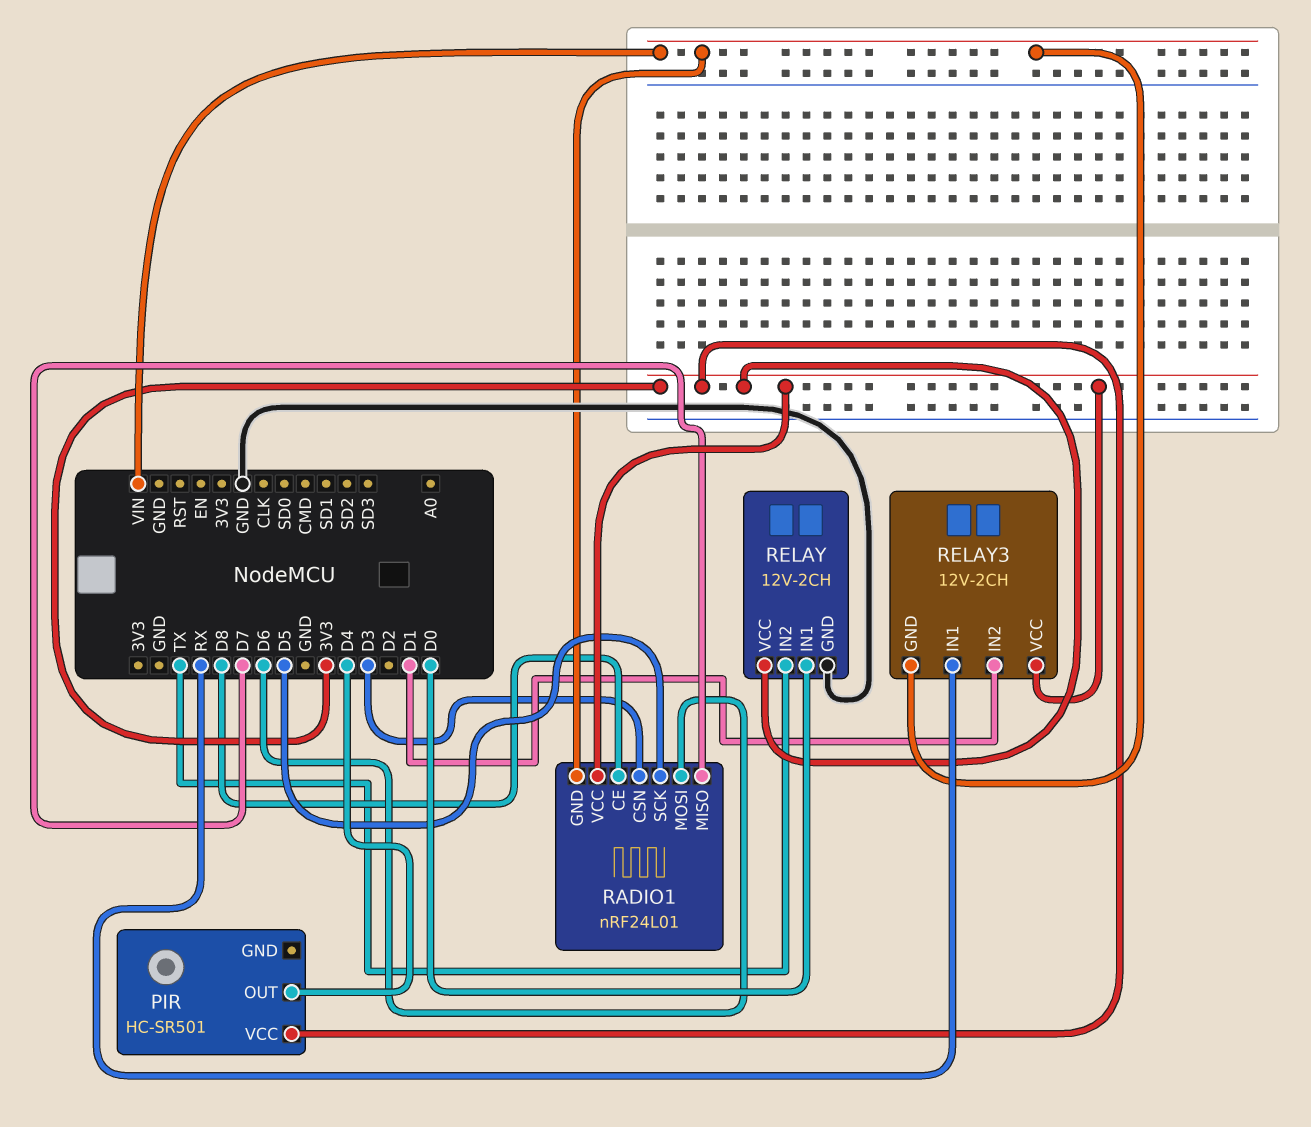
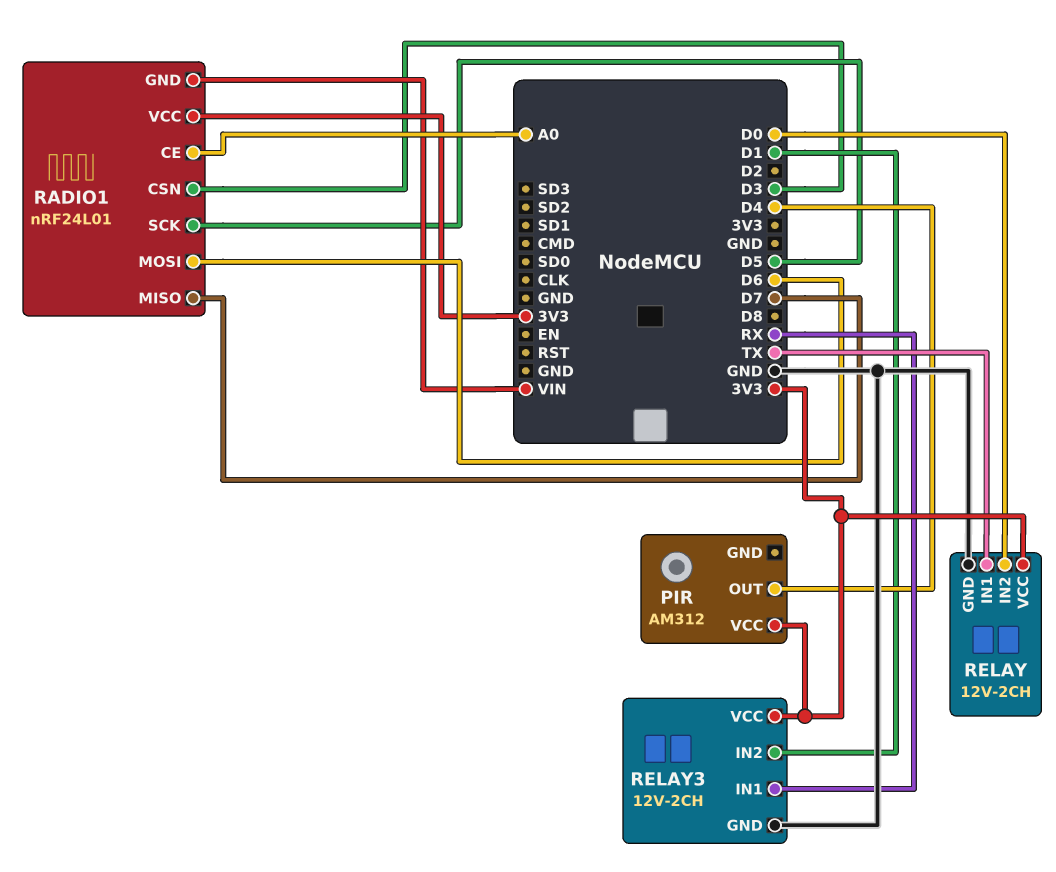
PIR: HC-SR501 -> AM312
RADIO1 pin CE: D8 -> A0
RELAY pin IN1: D0 -> TX
RELAY pin IN2: TX -> D0
RELAY3 pin GND: VIN -> GND

